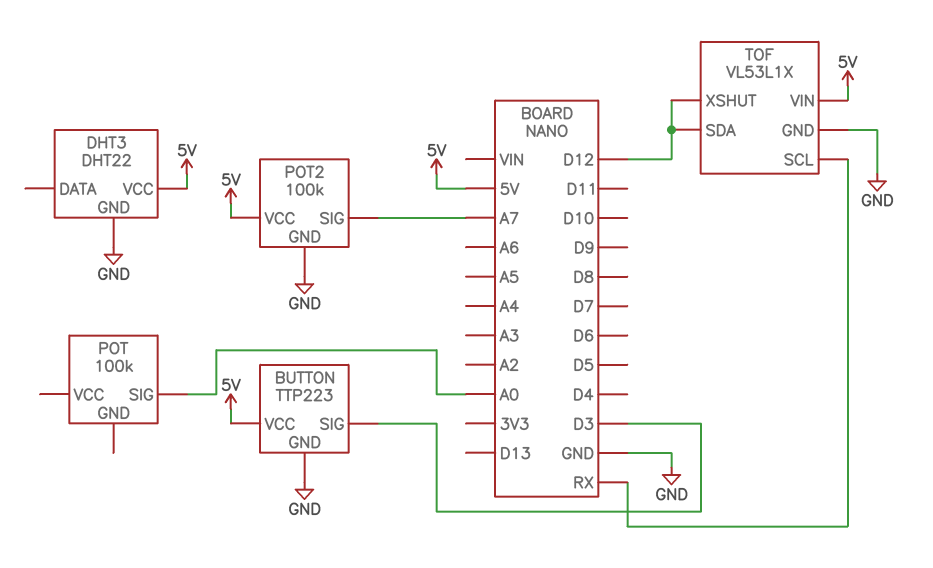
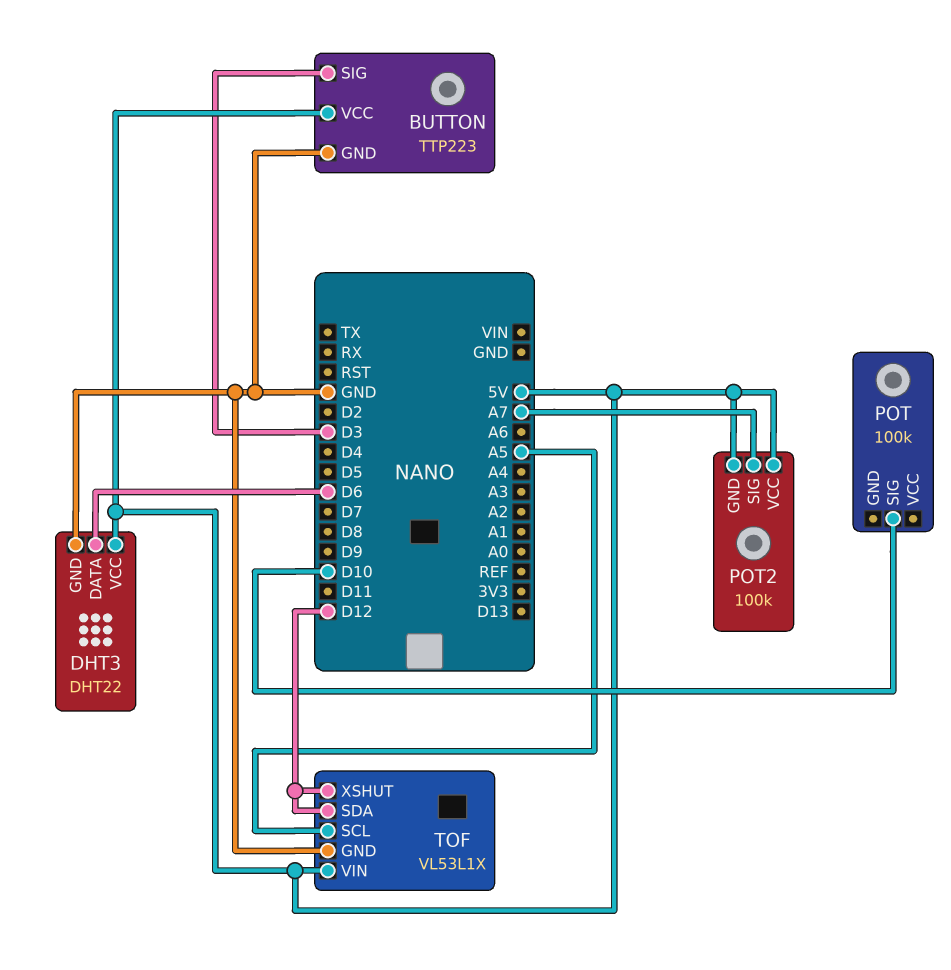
DHT3 pin DATA: none -> D6
POT pin SIG: A0 -> D10
POT2 pin GND: GND -> 5V
TOF pin SCL: RX -> A5

